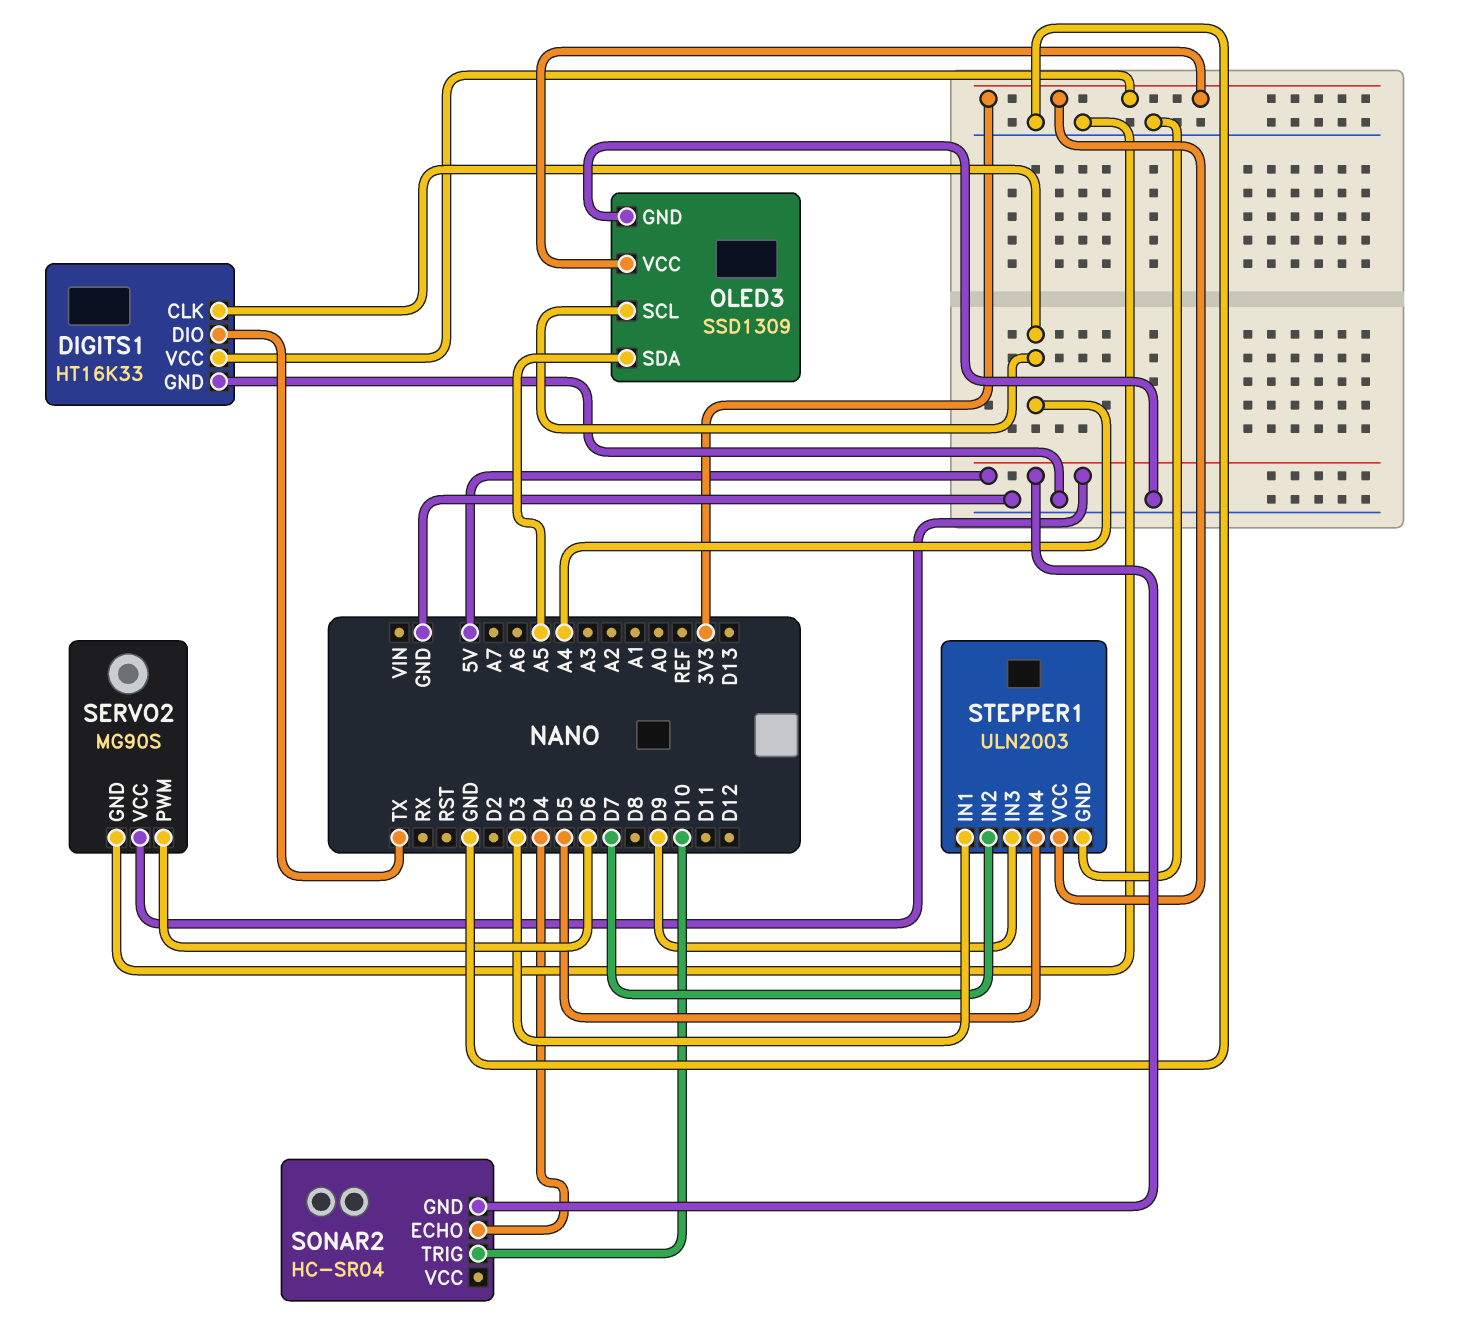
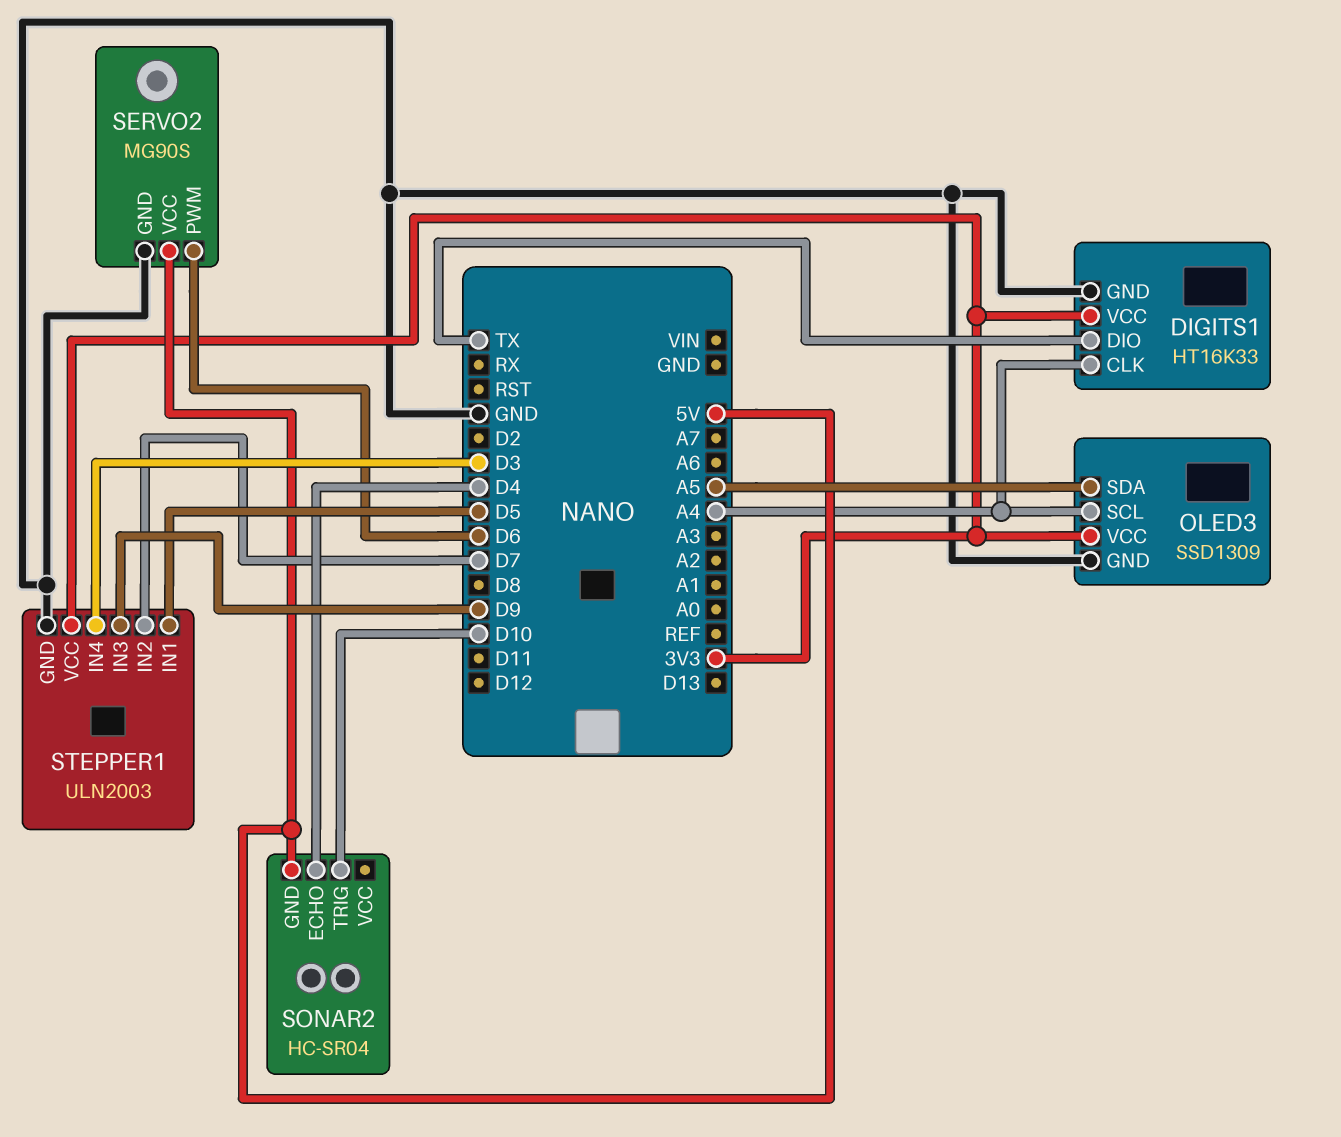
STEPPER1 pin IN1: D3 -> D5
STEPPER1 pin IN4: D5 -> D3

